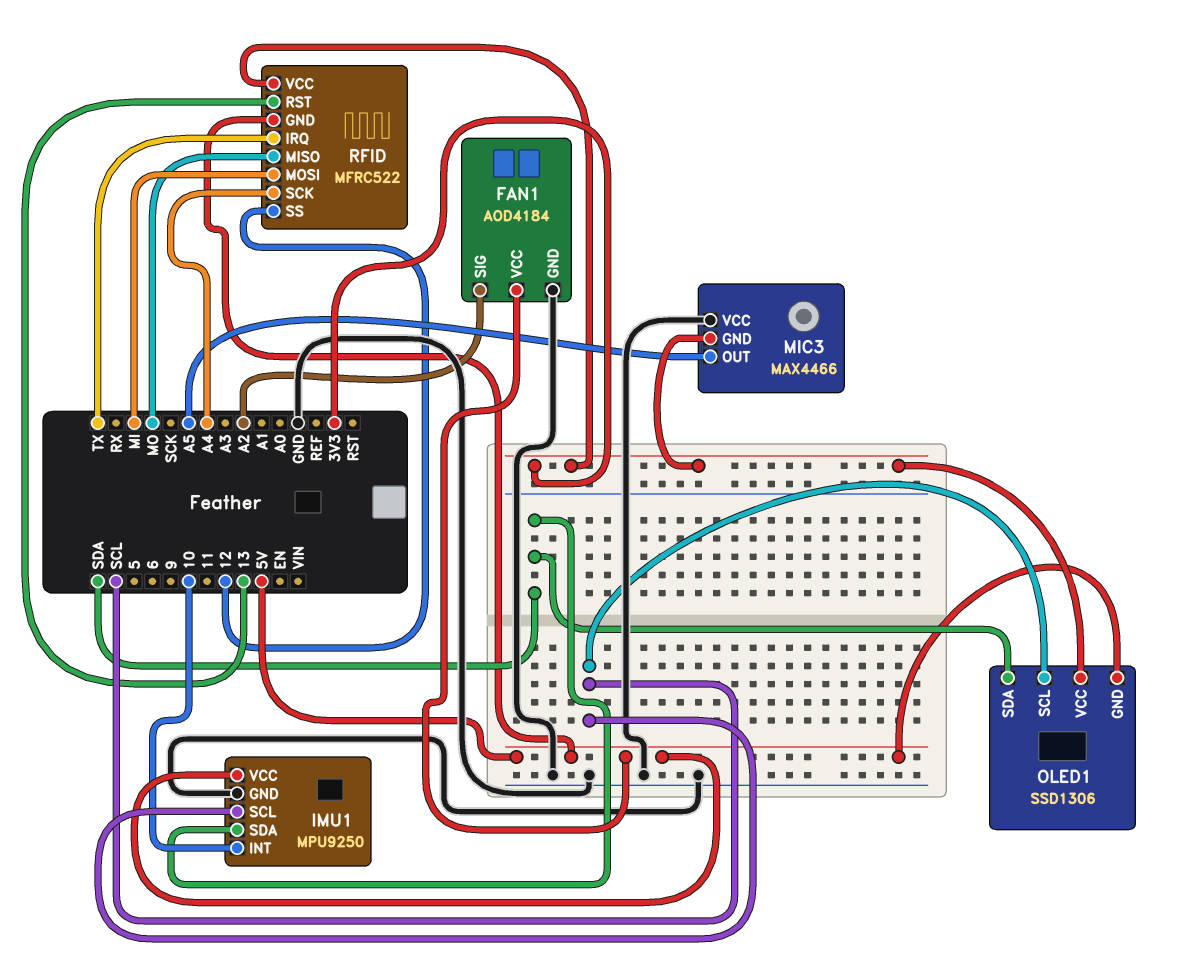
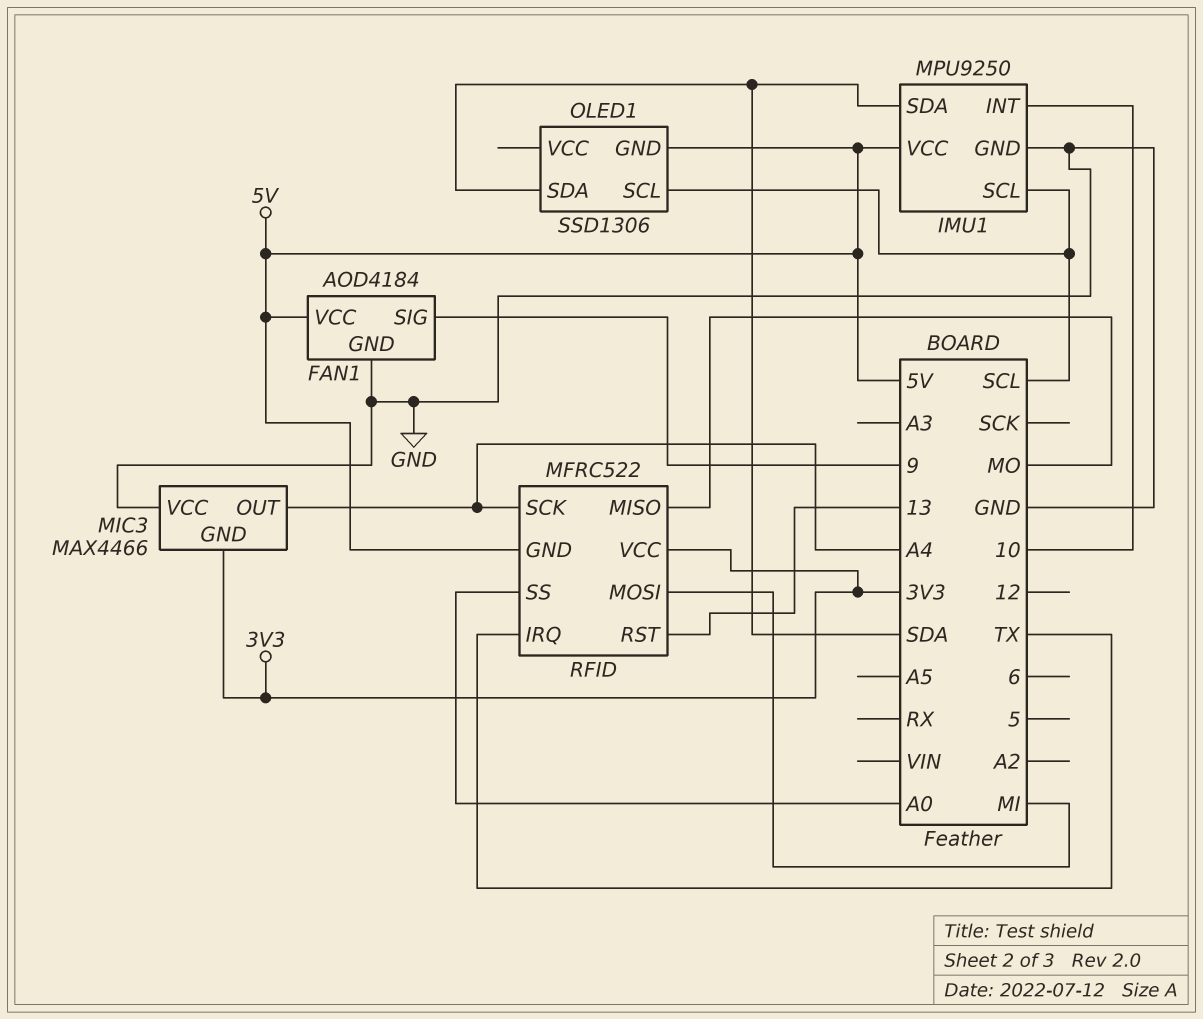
FAN1 pin SIG: A2 -> 9
MIC3 pin OUT: A5 -> A4
OLED1 pin VCC: 3V3 -> none
RFID pin SS: 12 -> A0

